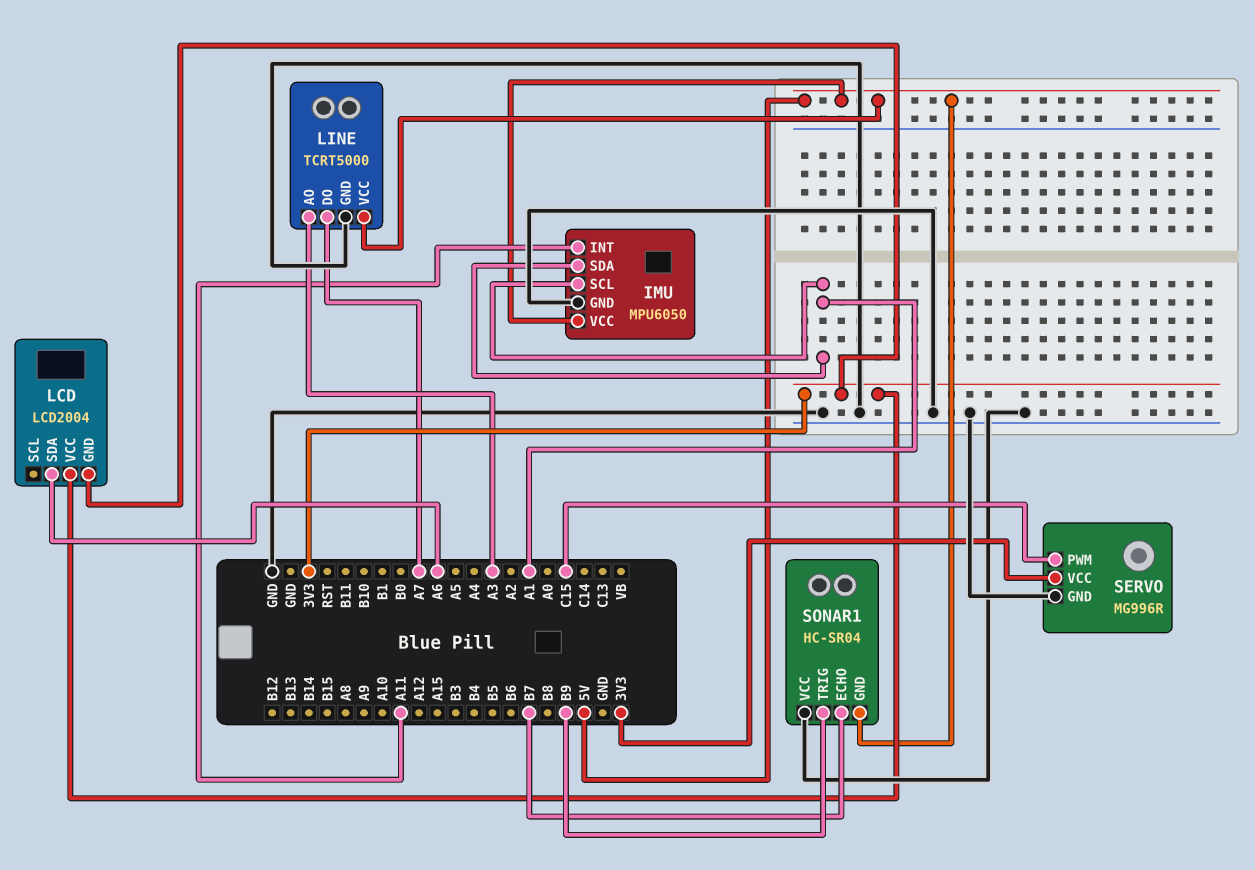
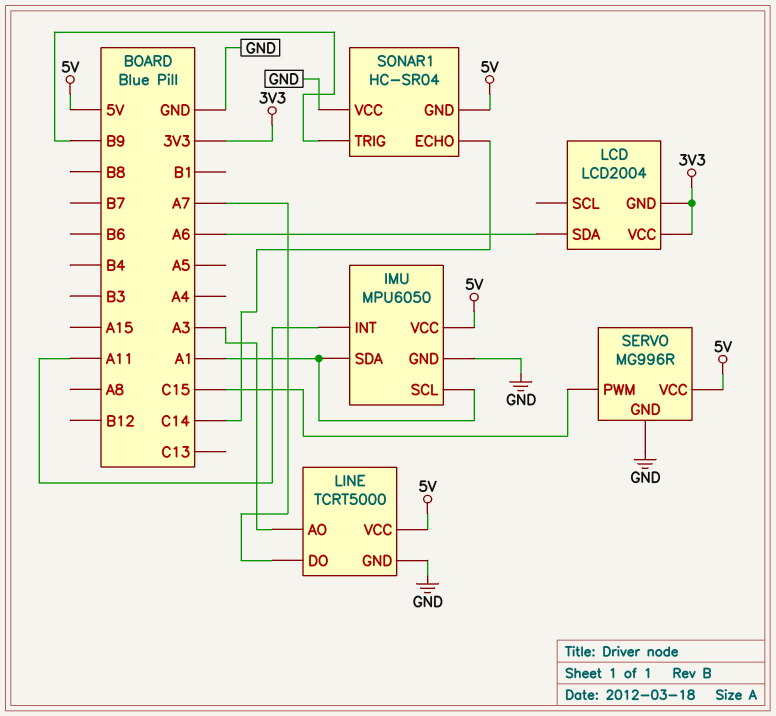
SERVO pin VCC: 3V3 -> 5V
SONAR1 pin ECHO: B7 -> C14

